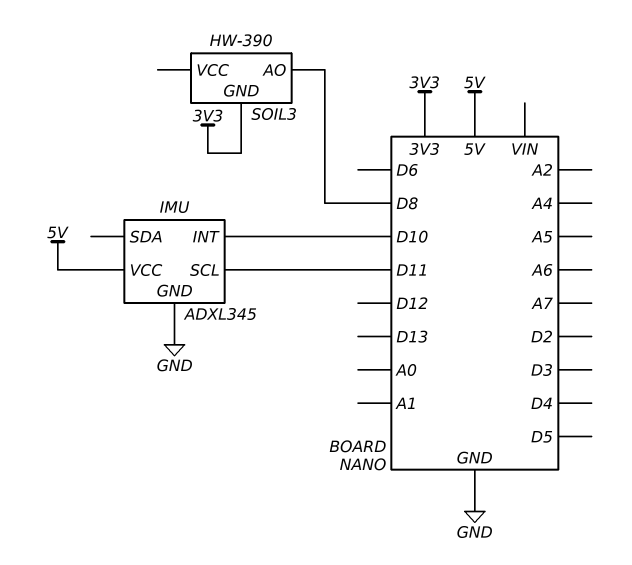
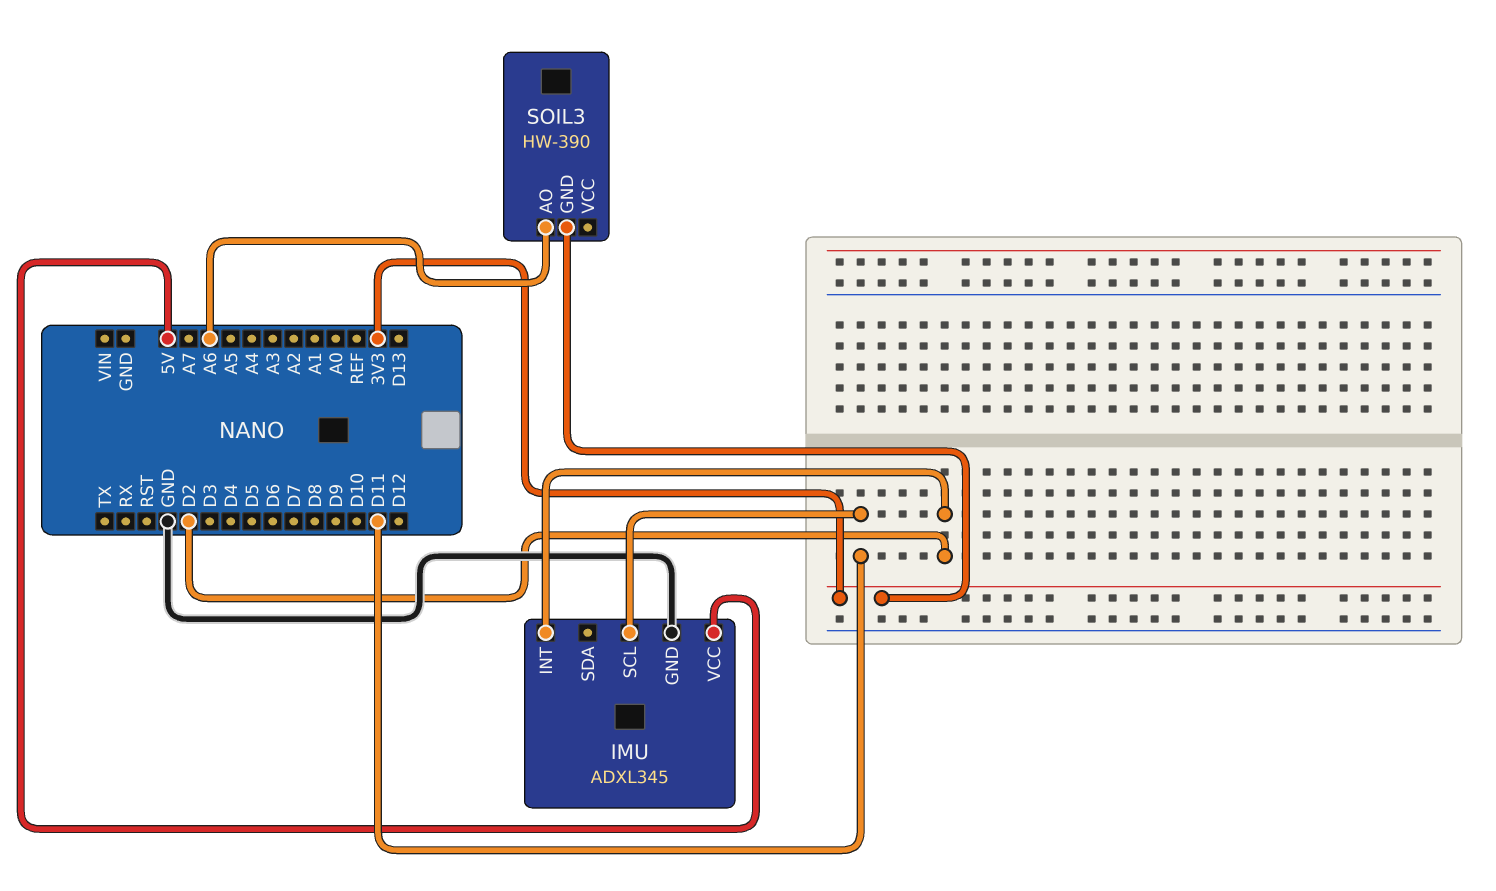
IMU pin INT: D10 -> D2
SOIL3 pin AO: D8 -> A6

